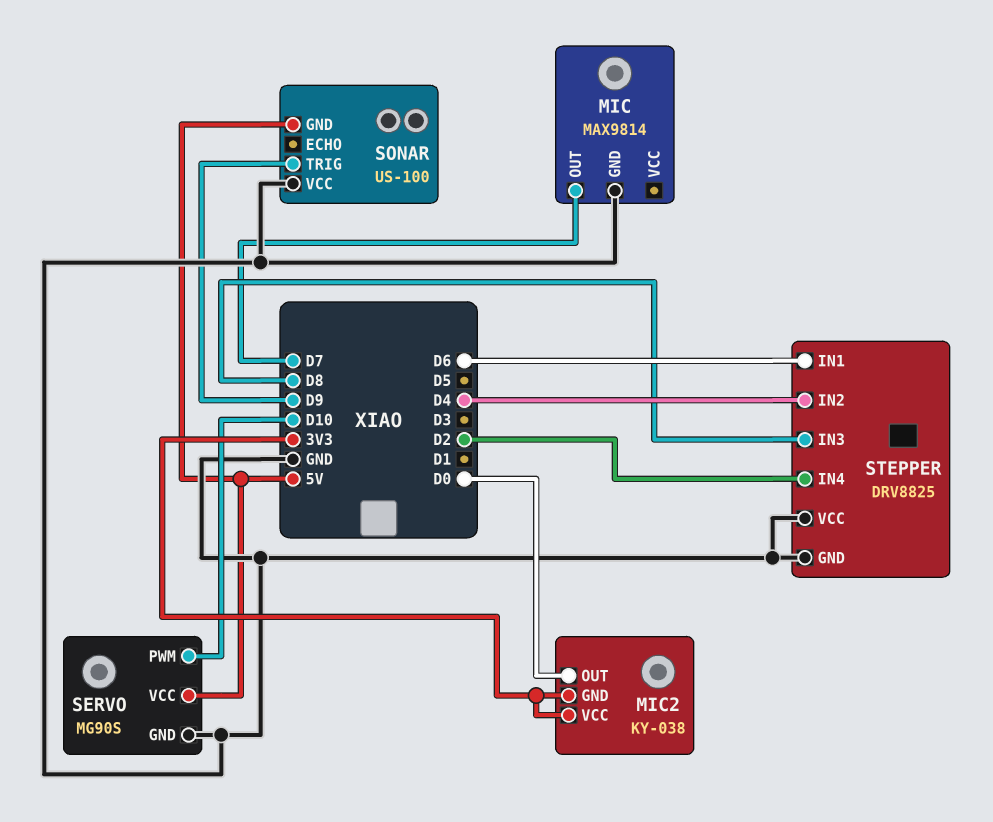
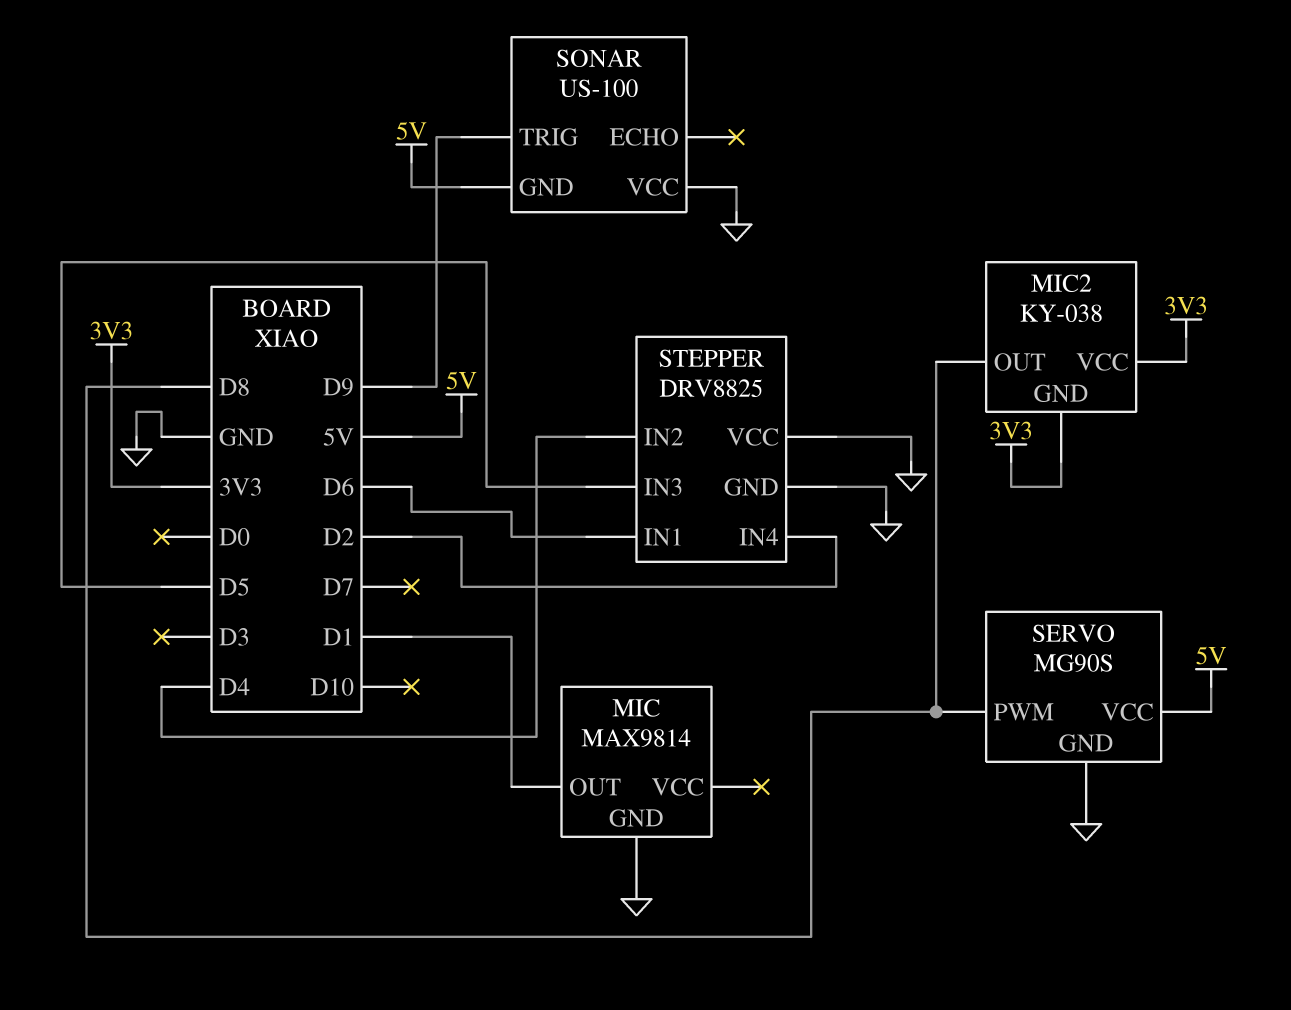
MIC pin OUT: D7 -> D1
MIC2 pin OUT: D0 -> D8
SERVO pin PWM: D10 -> D8
STEPPER pin IN3: D8 -> D5

